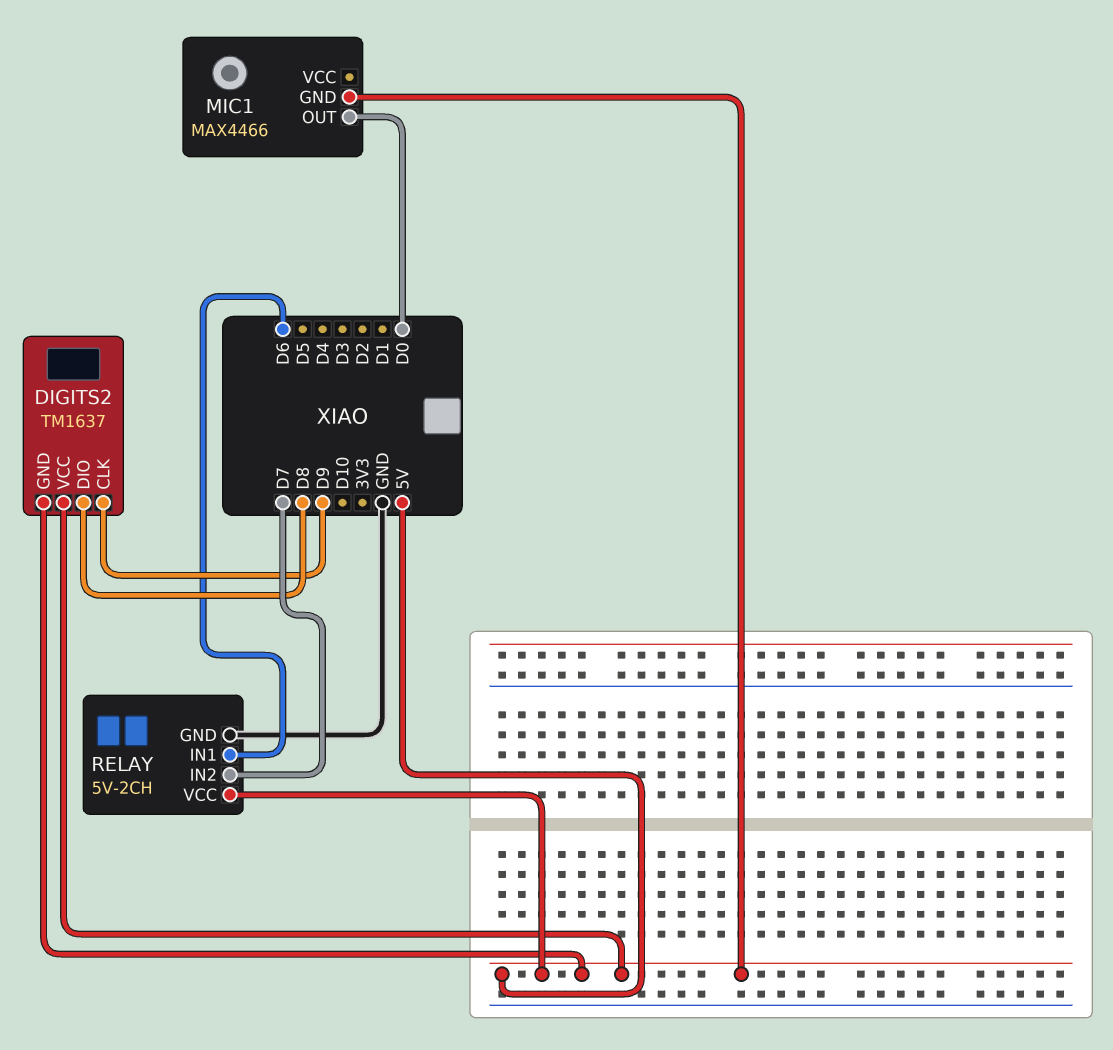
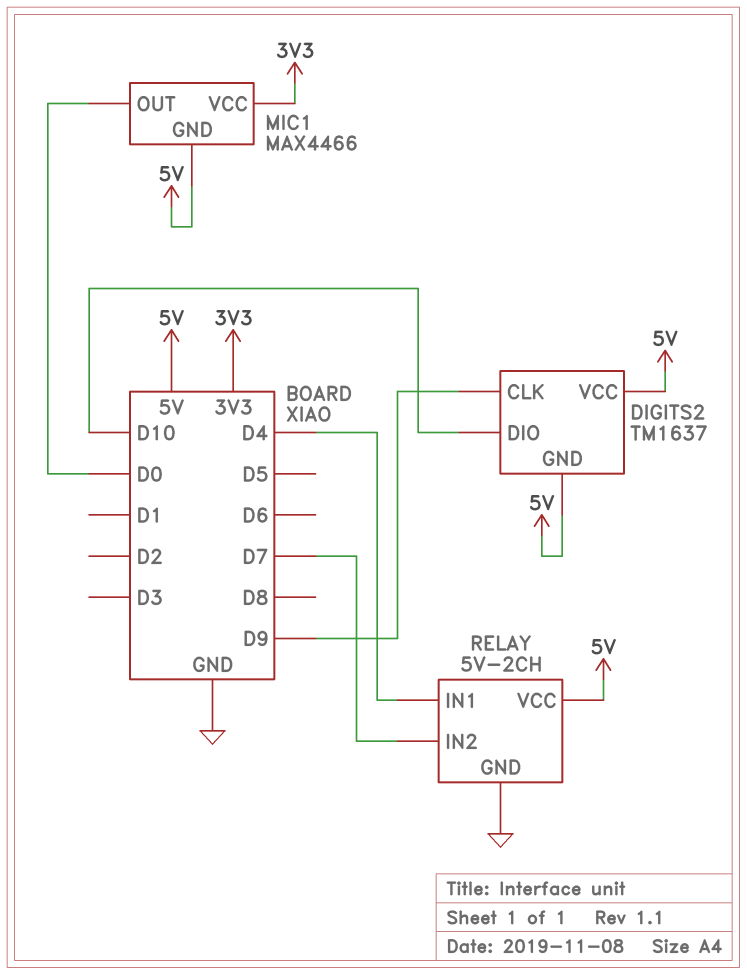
DIGITS2 pin DIO: D8 -> D10
MIC1 pin VCC: none -> 3V3
RELAY pin IN1: D6 -> D4

